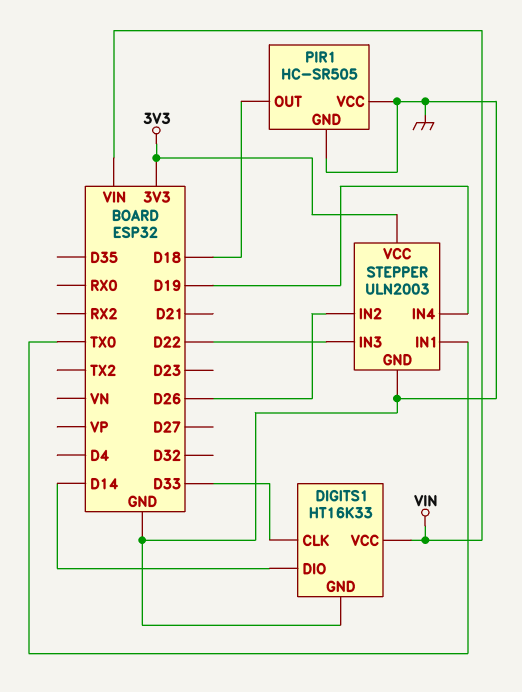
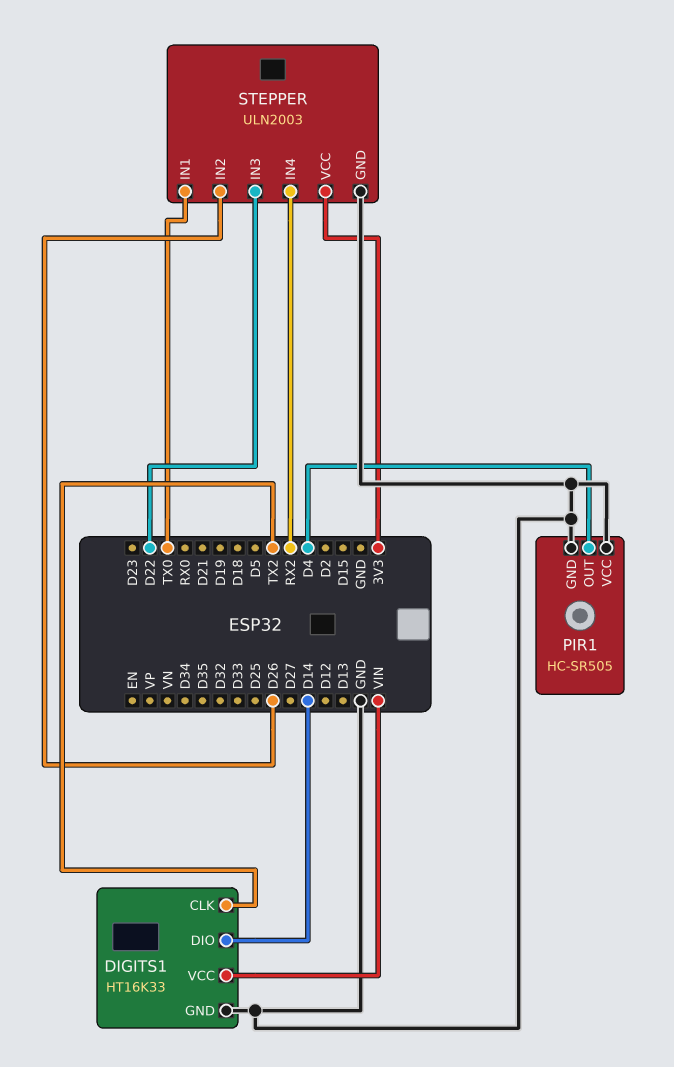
DIGITS1 pin CLK: D33 -> TX2
PIR1 pin OUT: D18 -> D4
STEPPER pin IN4: D19 -> RX2

